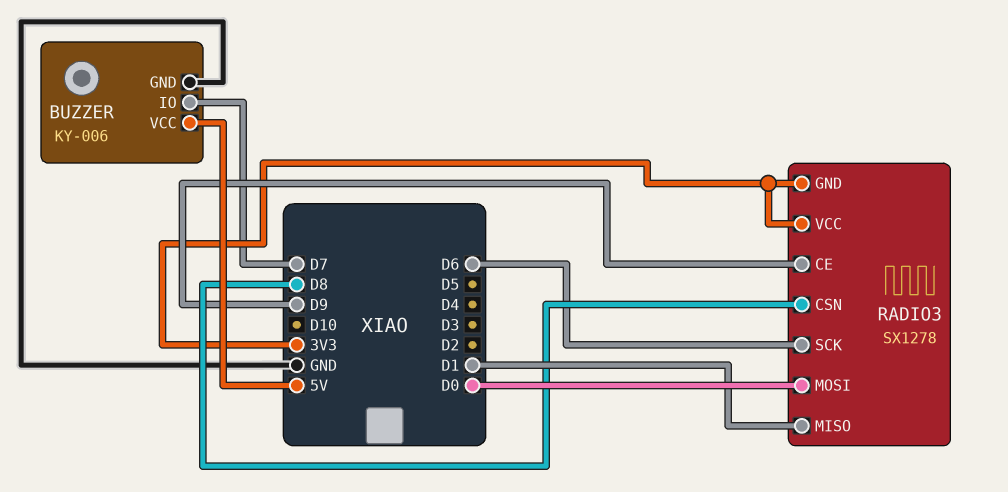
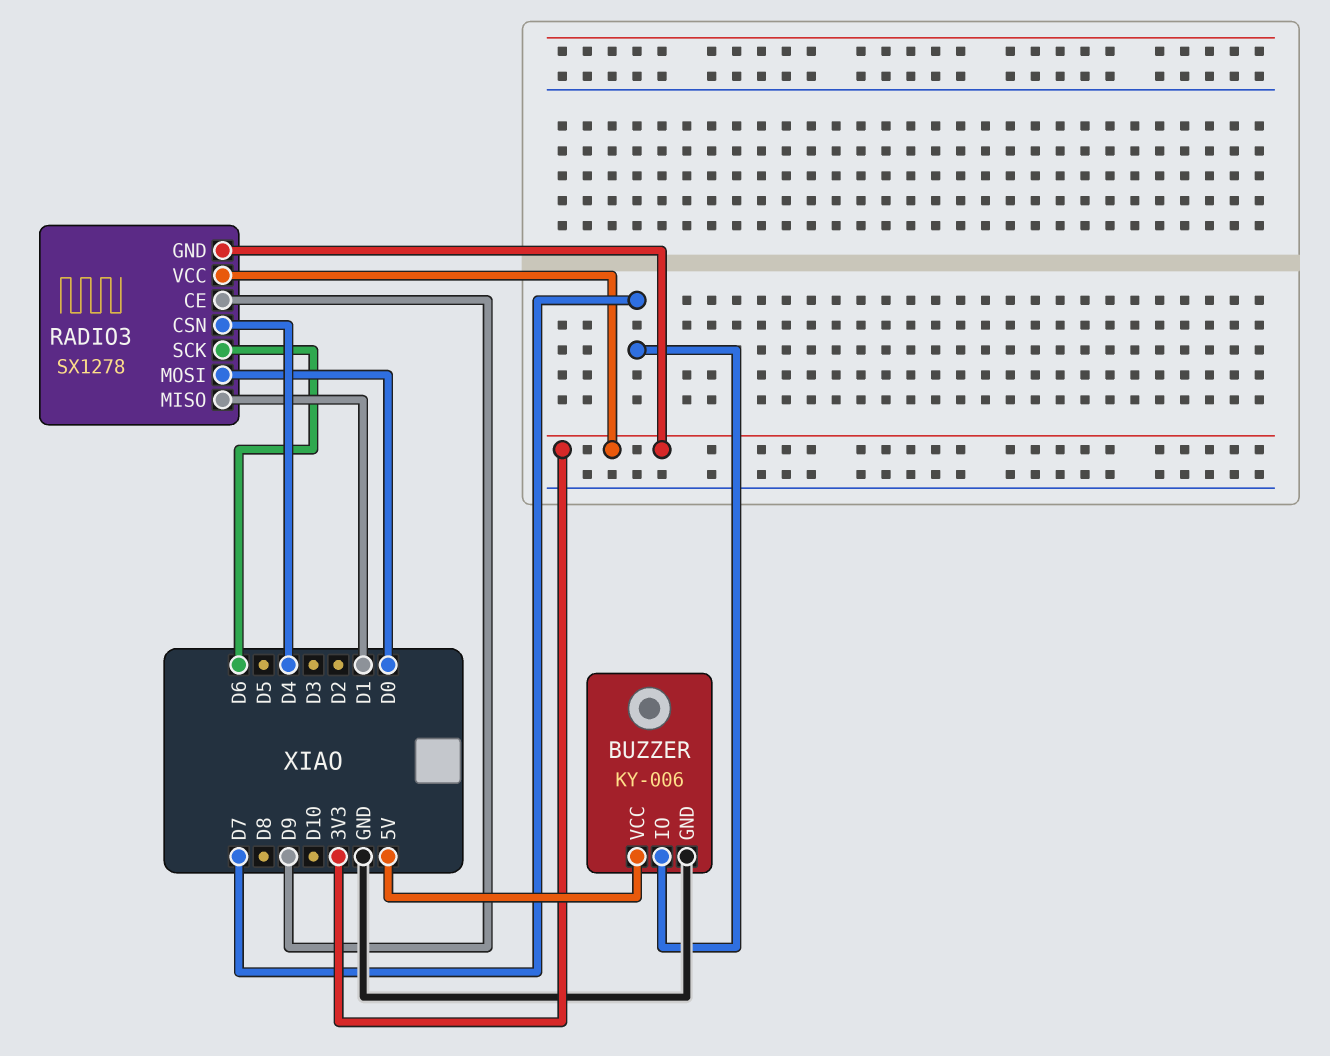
RADIO3 pin CSN: D8 -> D4

